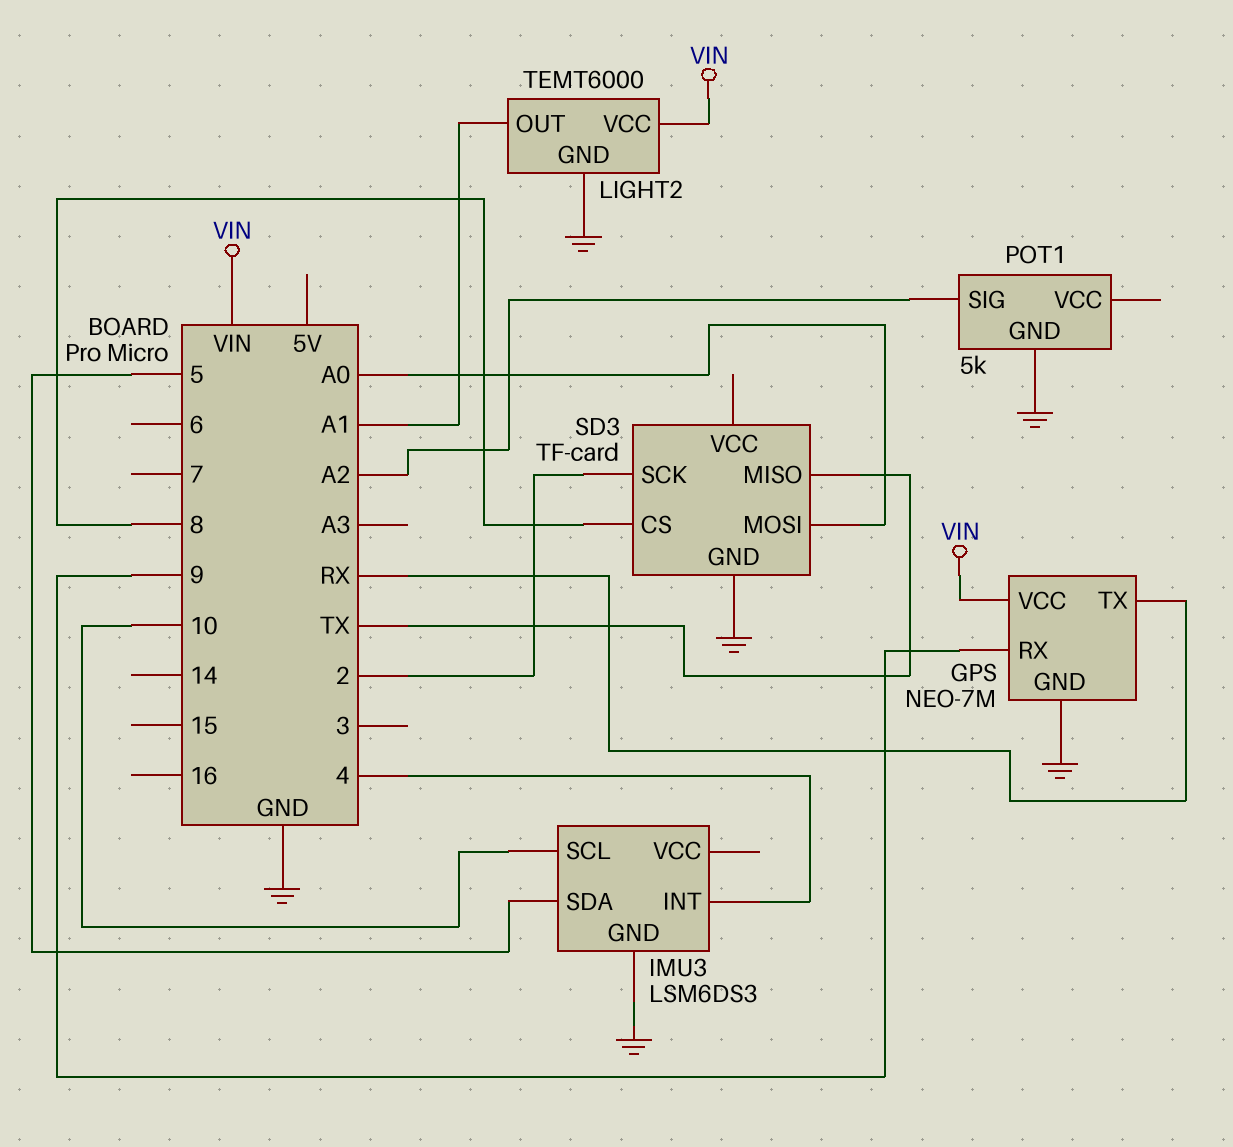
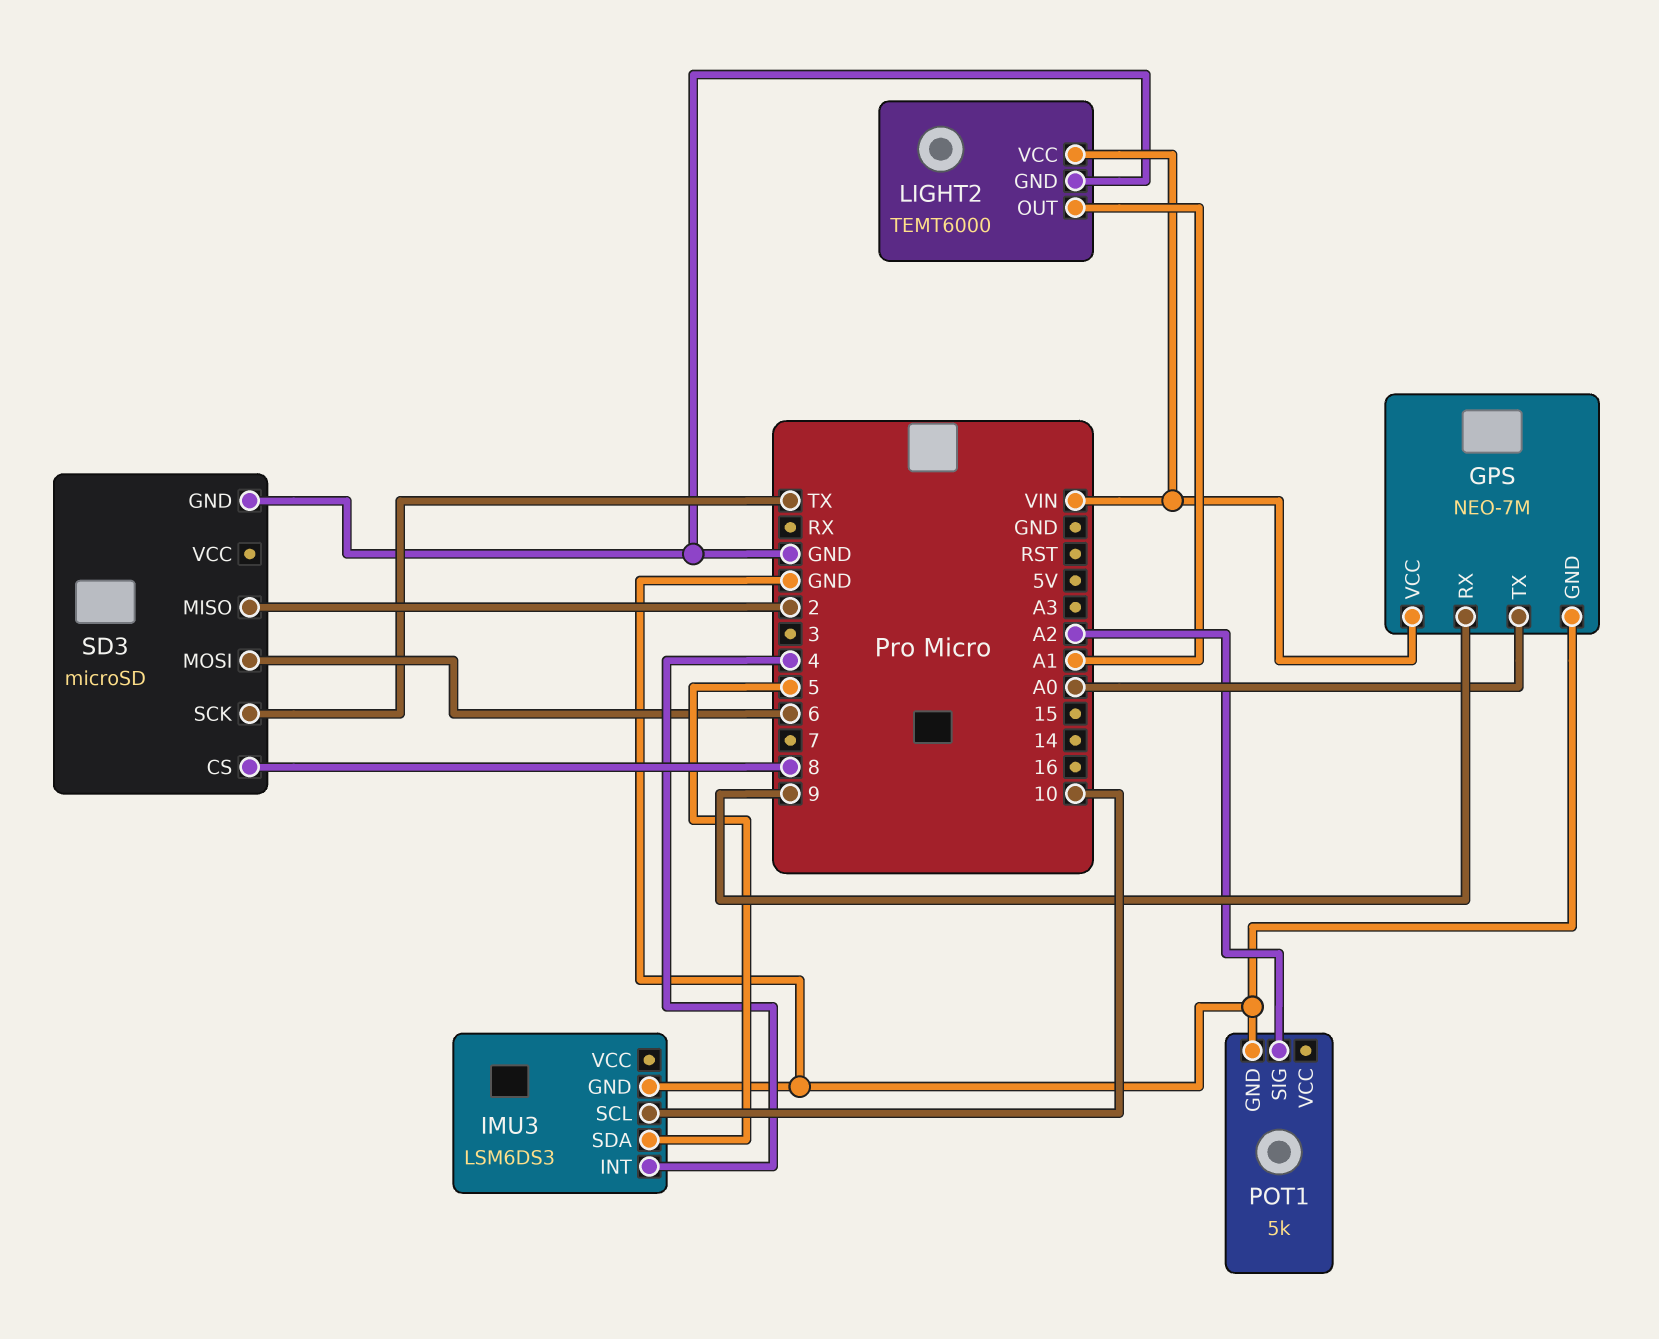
GPS pin TX: RX -> A0
SD3: TF-card -> microSD
SD3 pin MISO: TX -> 2
SD3 pin MOSI: A0 -> 6
SD3 pin SCK: 2 -> TX

